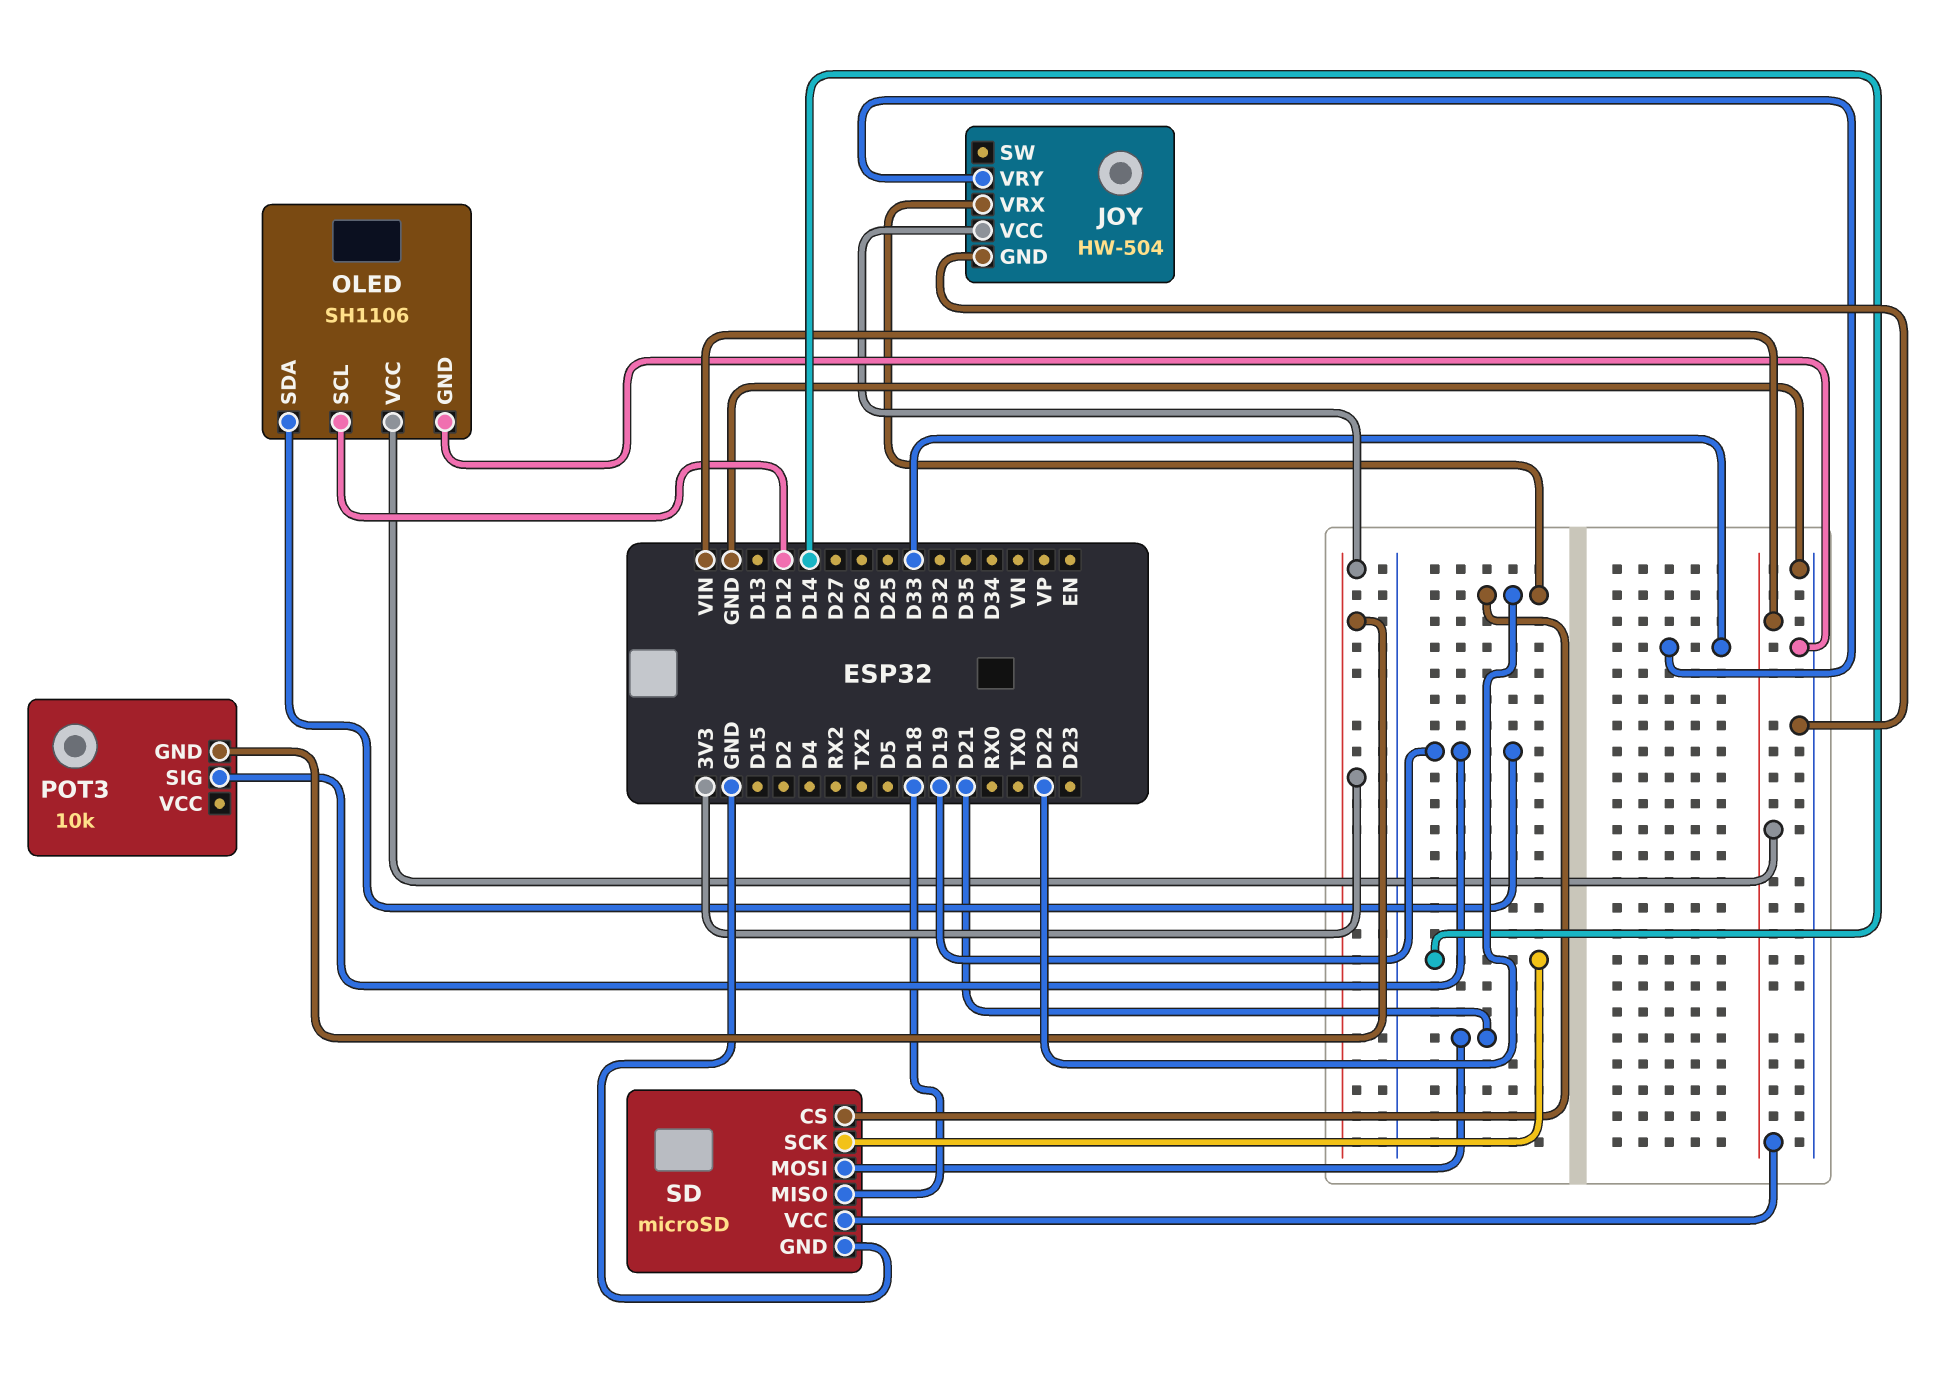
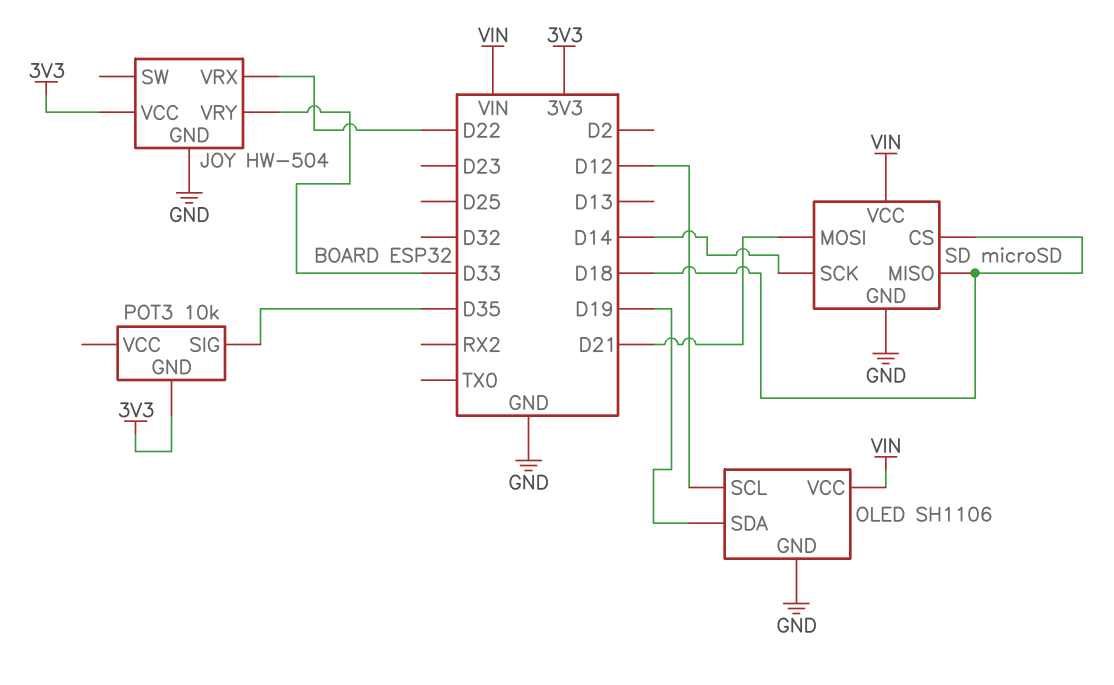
POT3 pin SIG: D19 -> D35
SD pin CS: D22 -> D18

